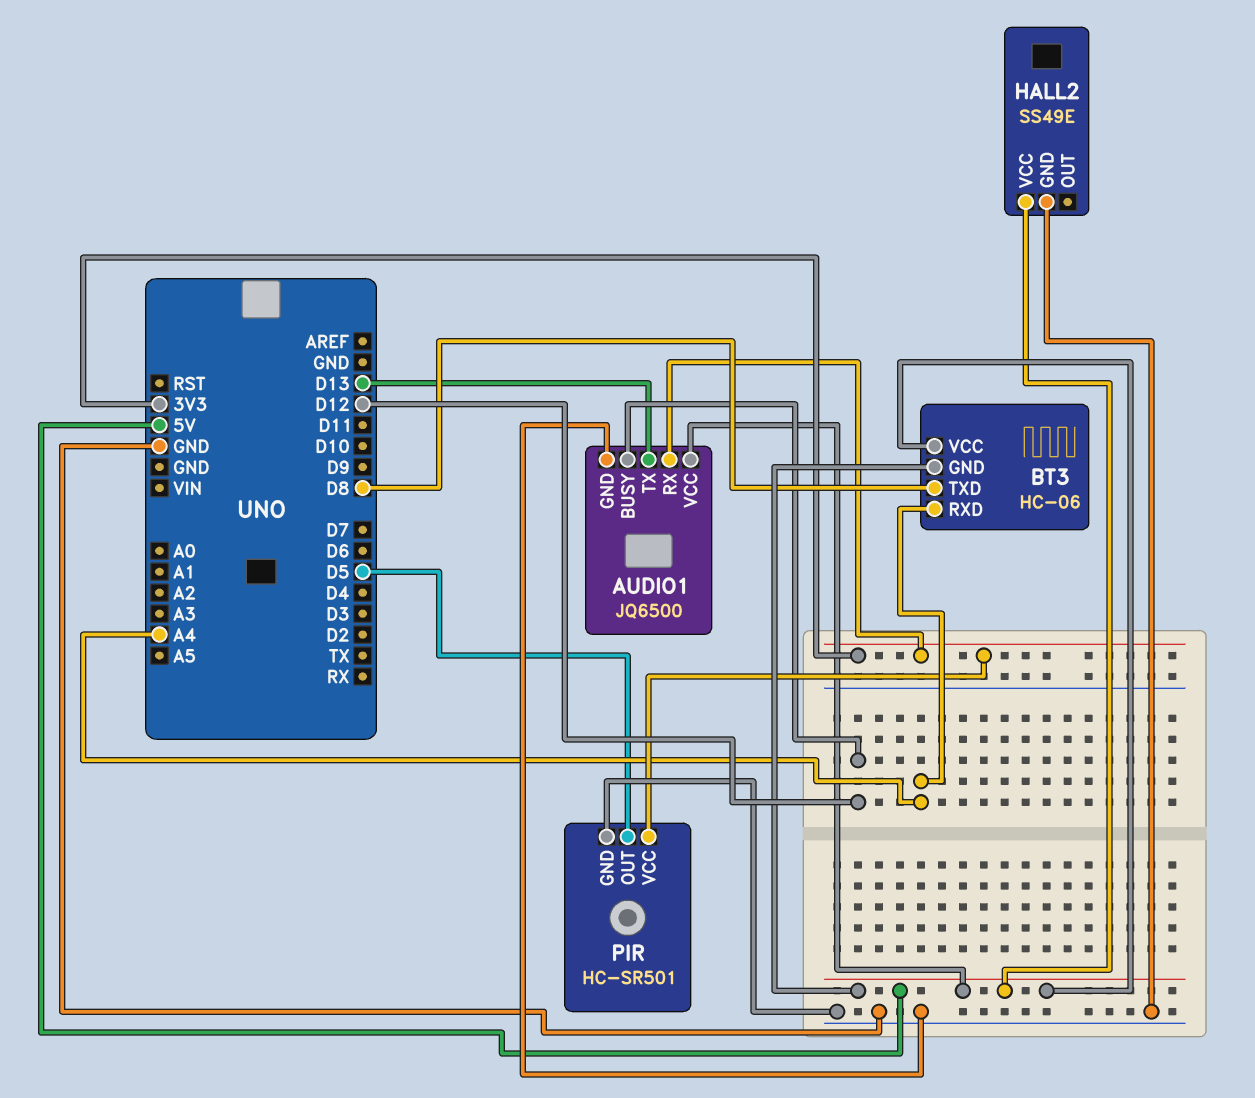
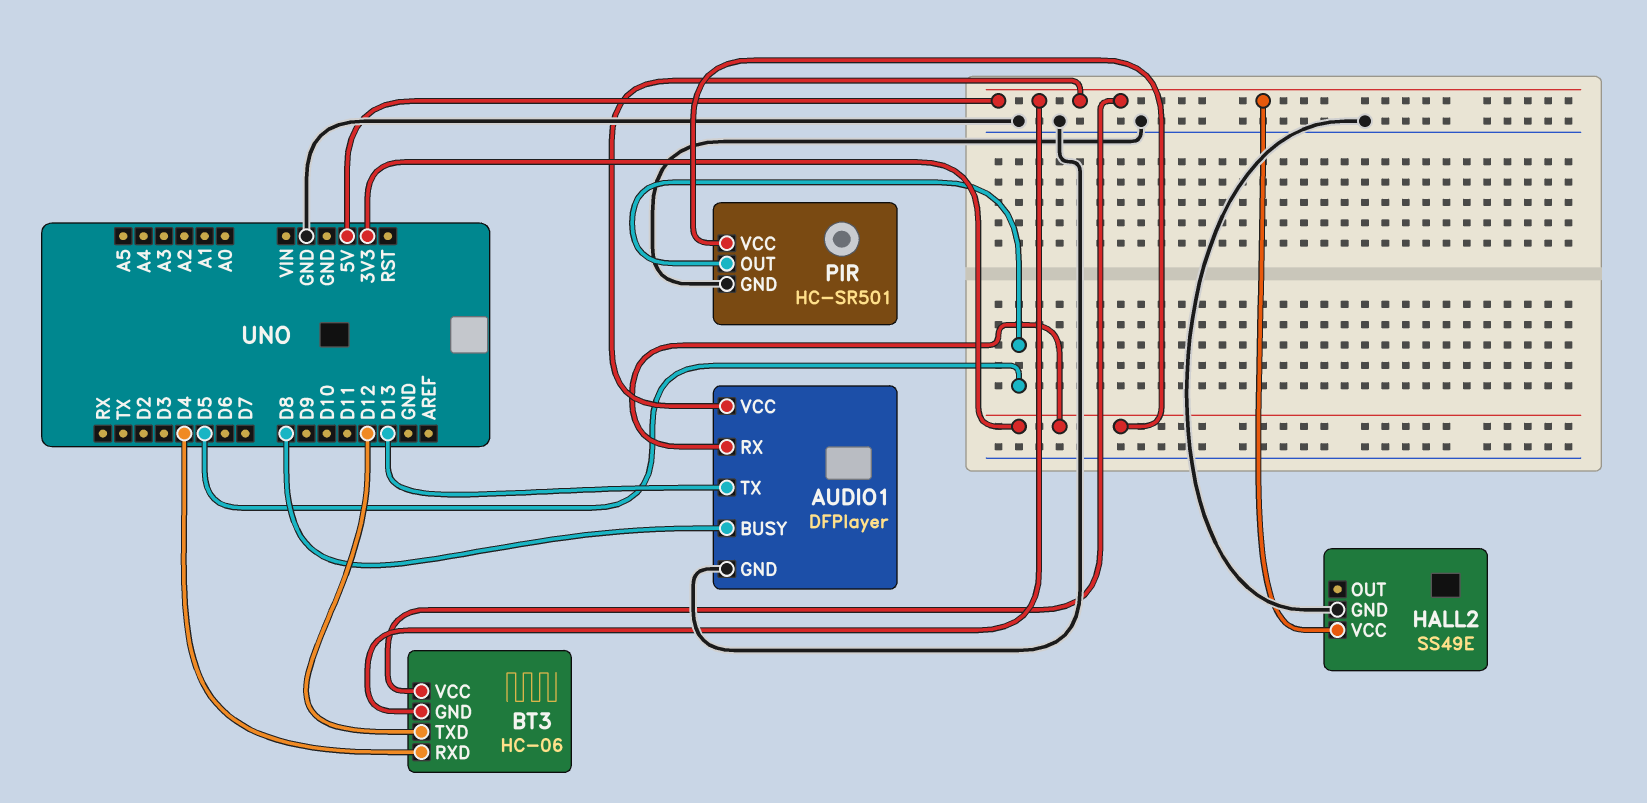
AUDIO1: JQ6500 -> DFPlayer
AUDIO1 pin BUSY: D12 -> D8
BT3 pin RXD: A4 -> D4
BT3 pin TXD: D8 -> D12

